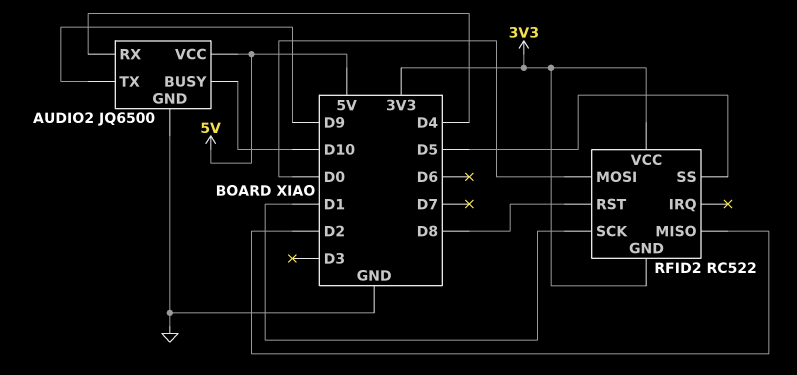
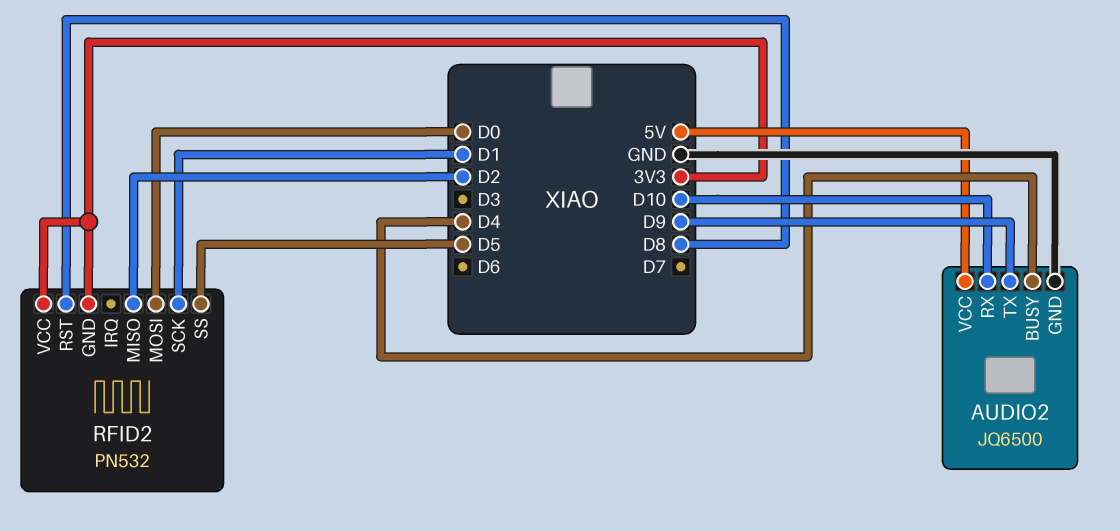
AUDIO2 pin BUSY: D10 -> D4
AUDIO2 pin RX: D4 -> D10
RFID2: RC522 -> PN532

